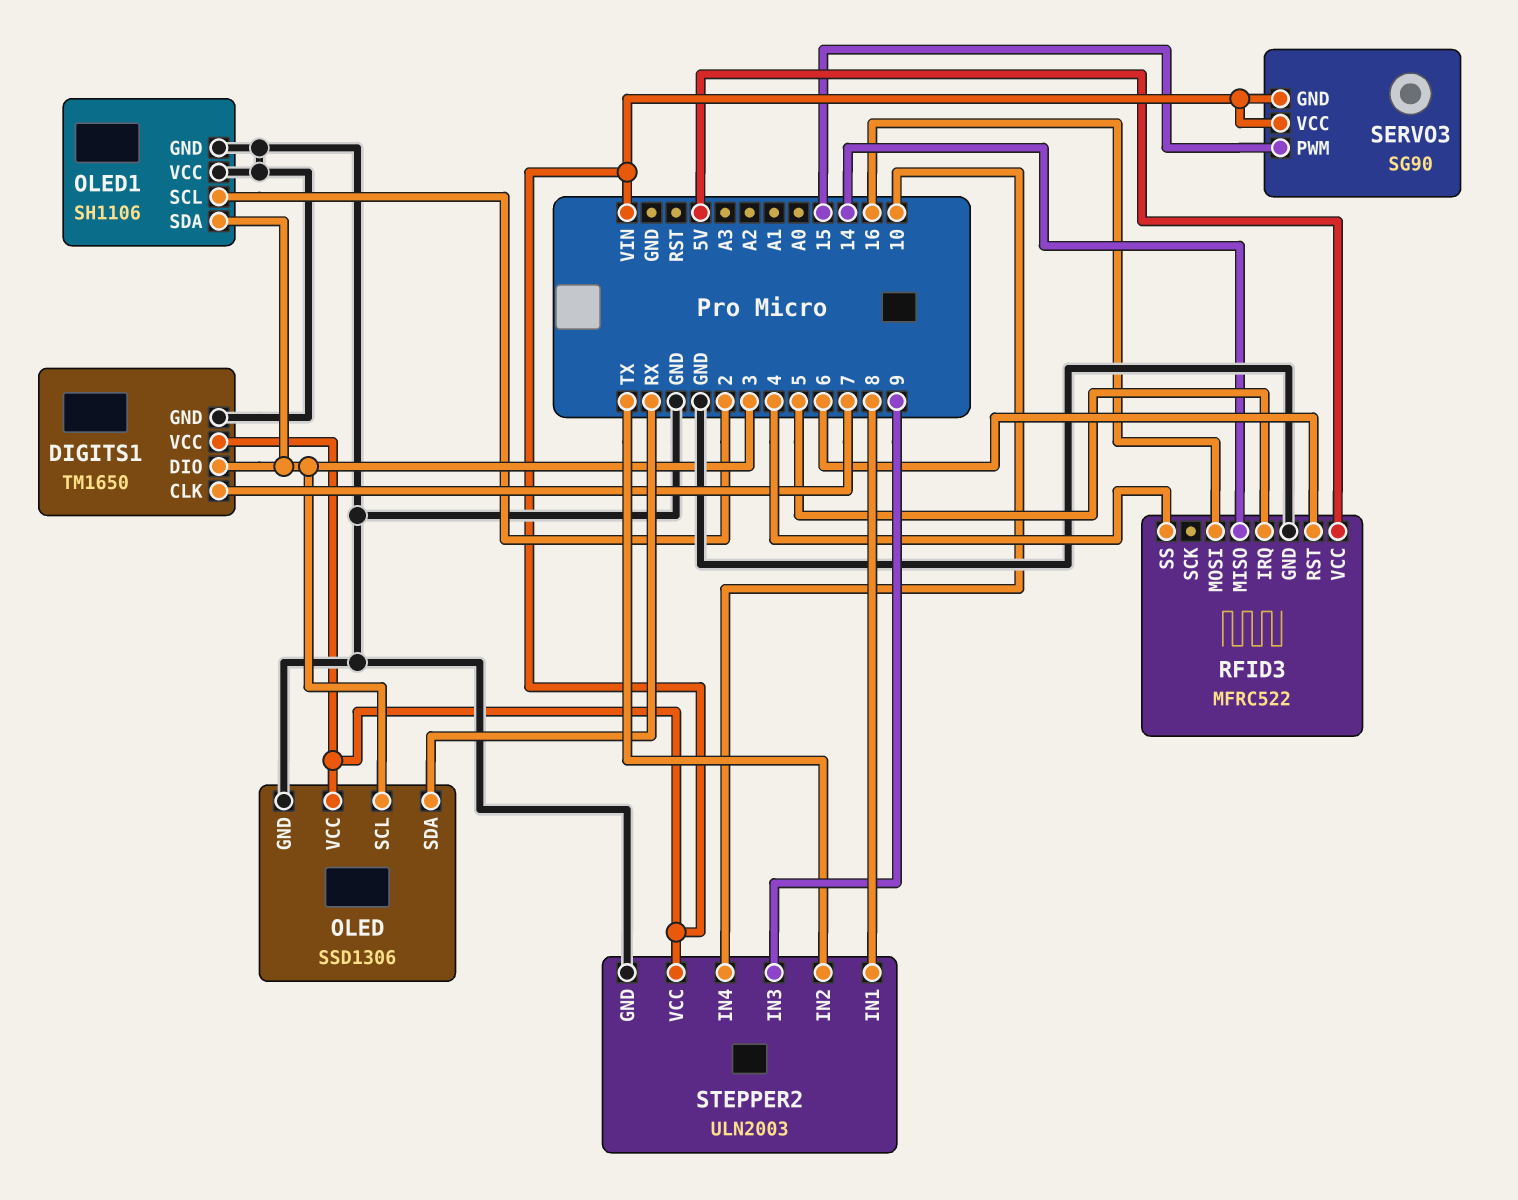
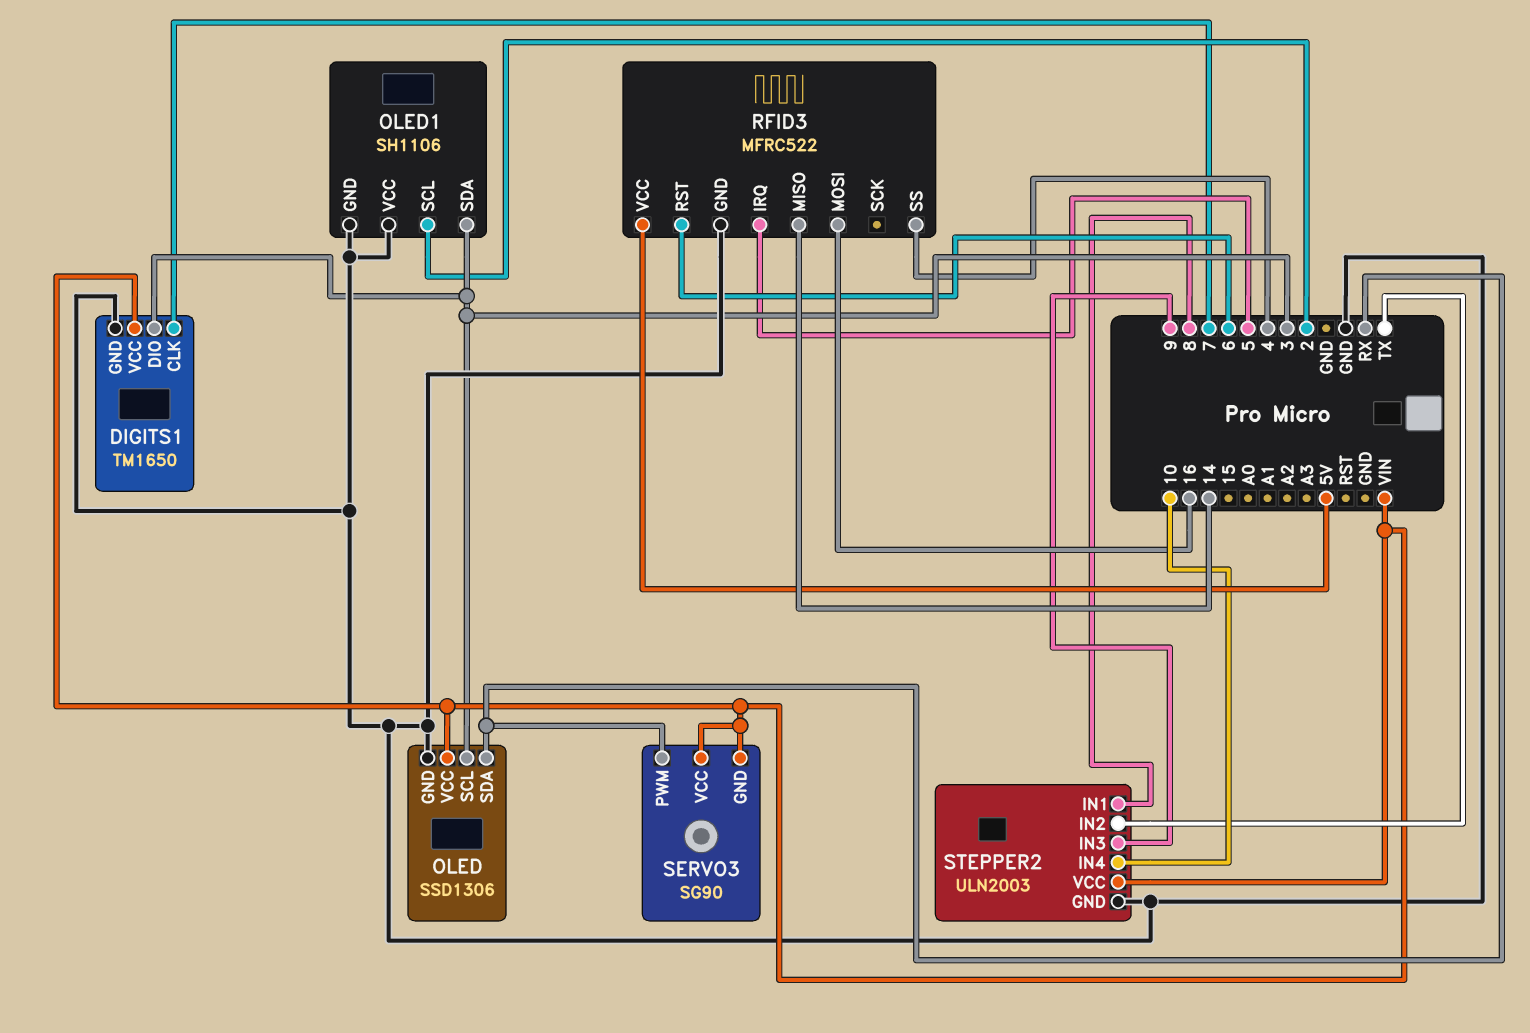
SERVO3 pin PWM: 15 -> RX

